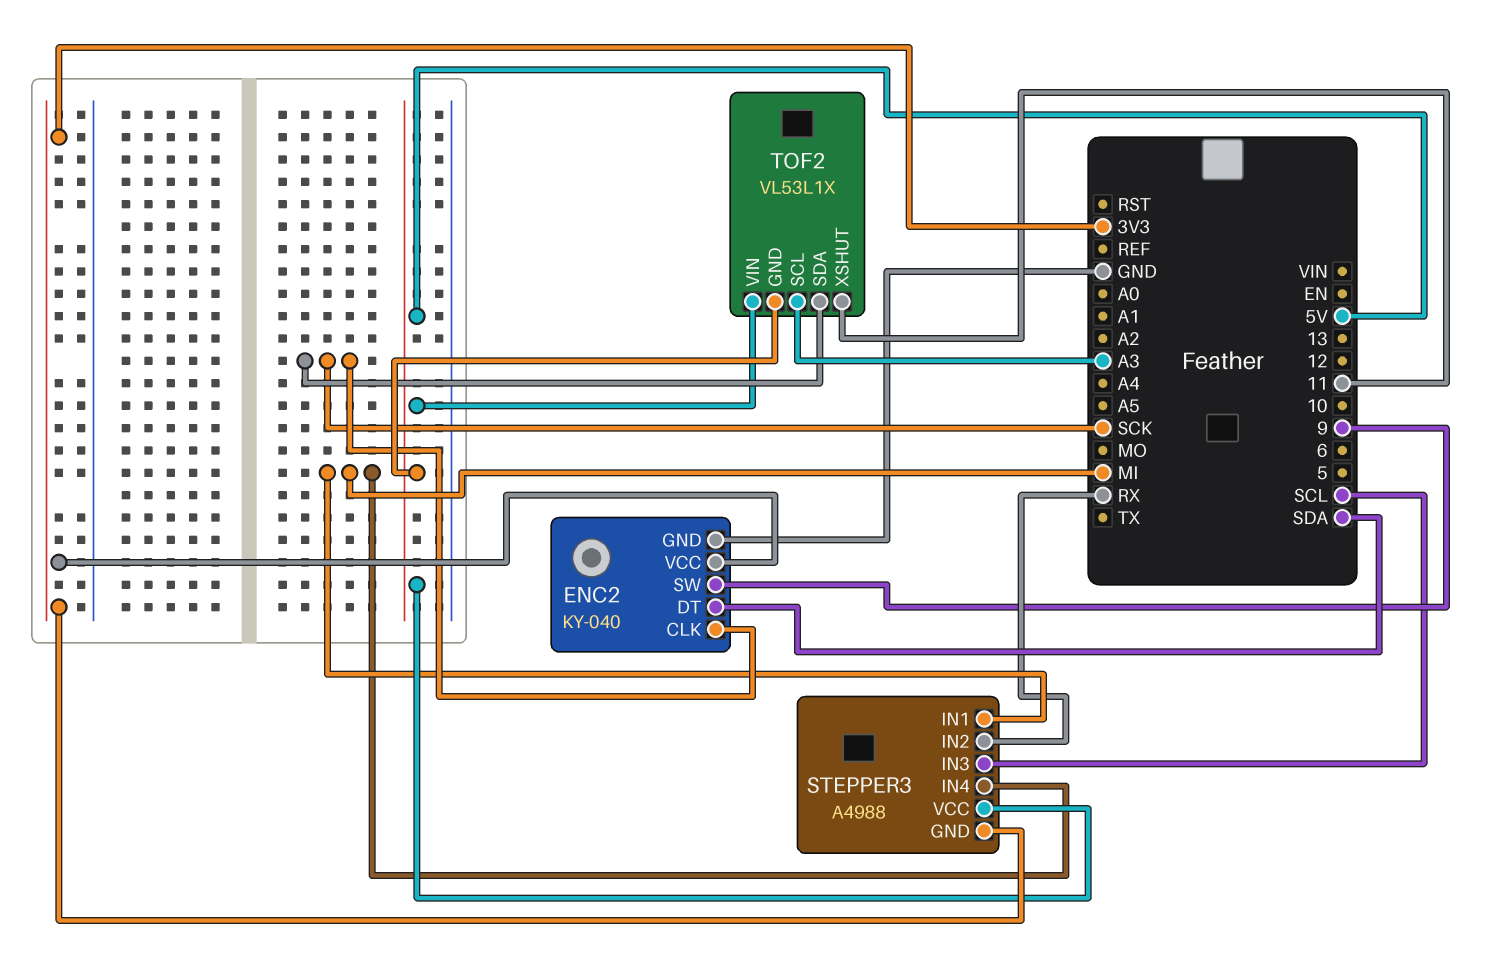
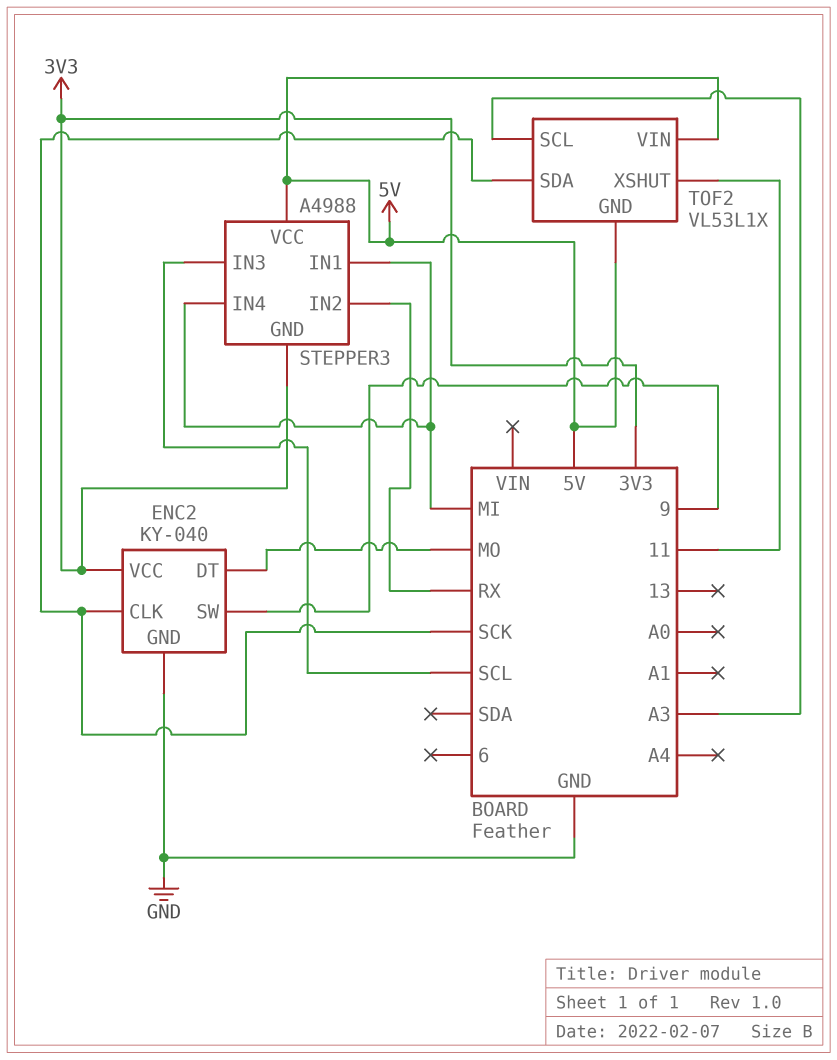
ENC2 pin DT: SDA -> MO

